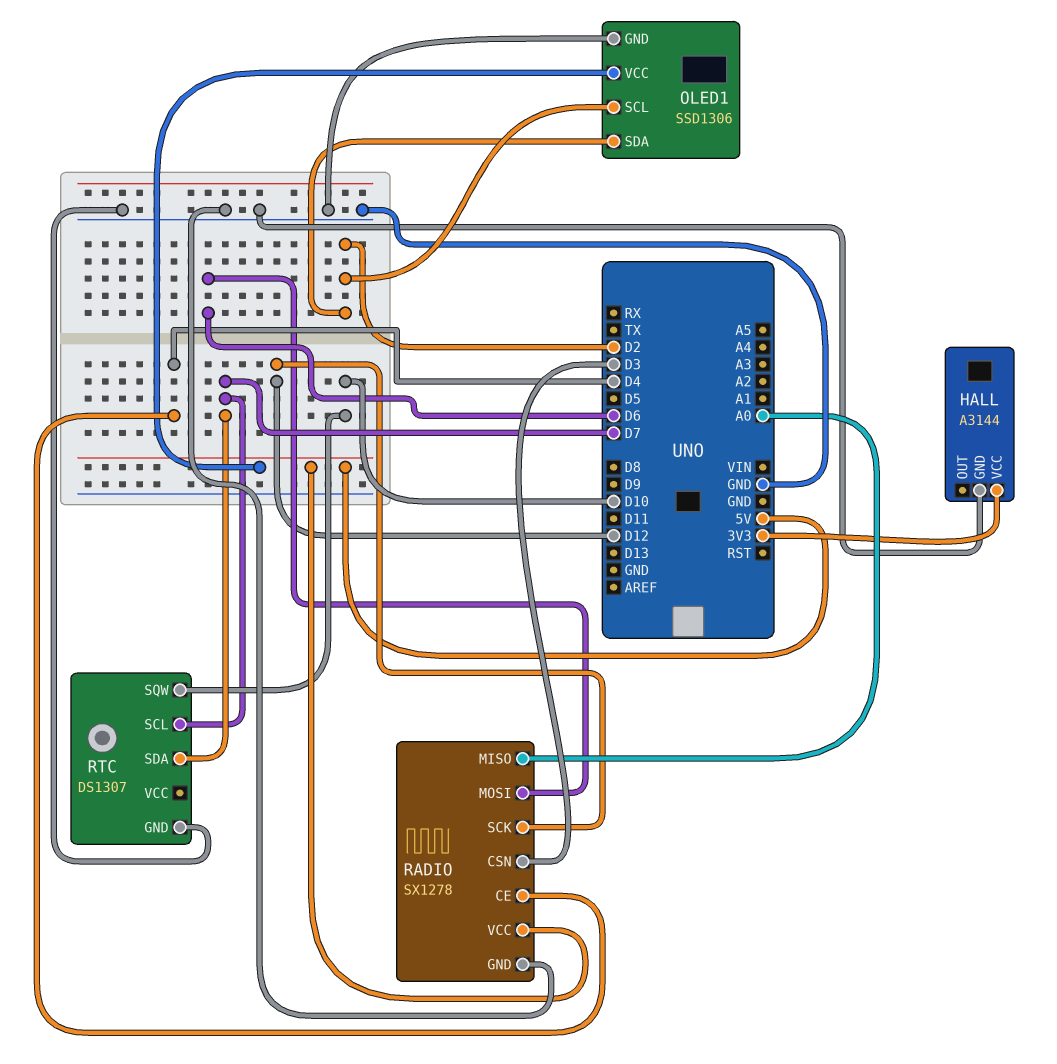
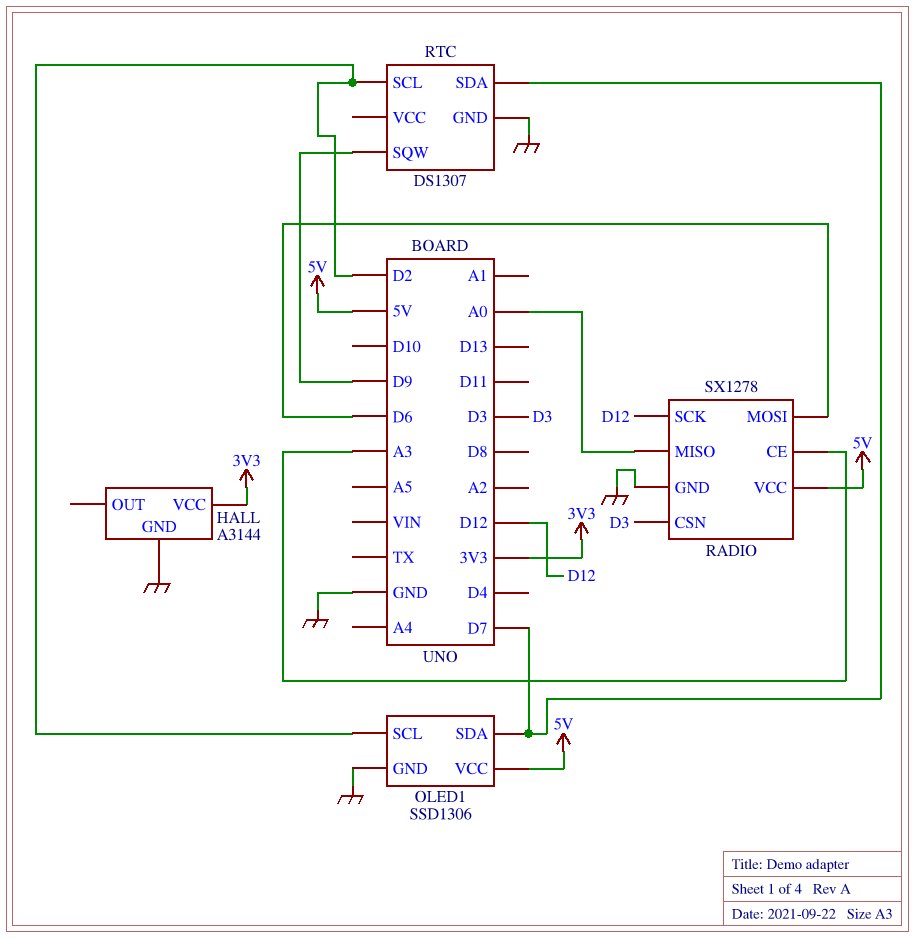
OLED1 pin SDA: D2 -> D7
RADIO pin CE: D4 -> A3
RTC pin SCL: D7 -> D2
RTC pin SQW: D10 -> D9

